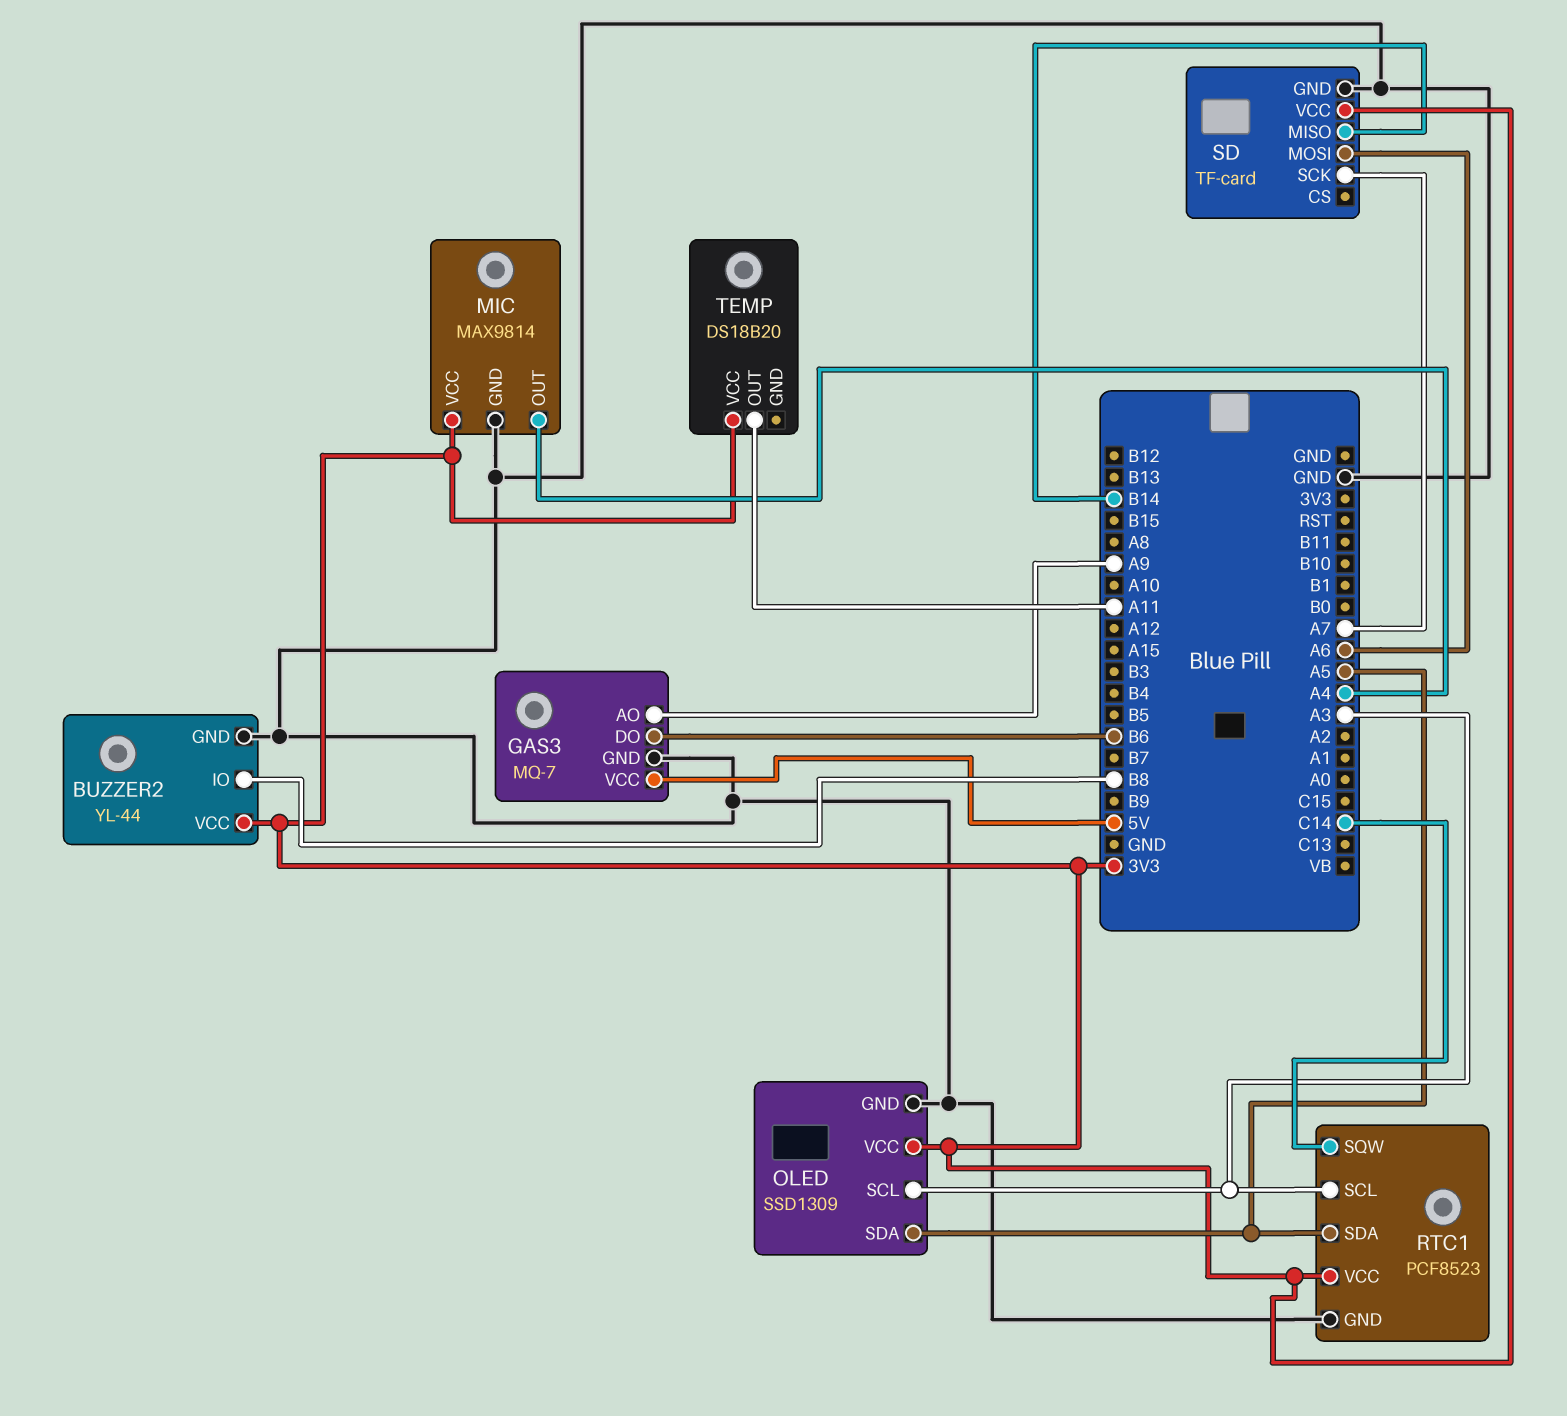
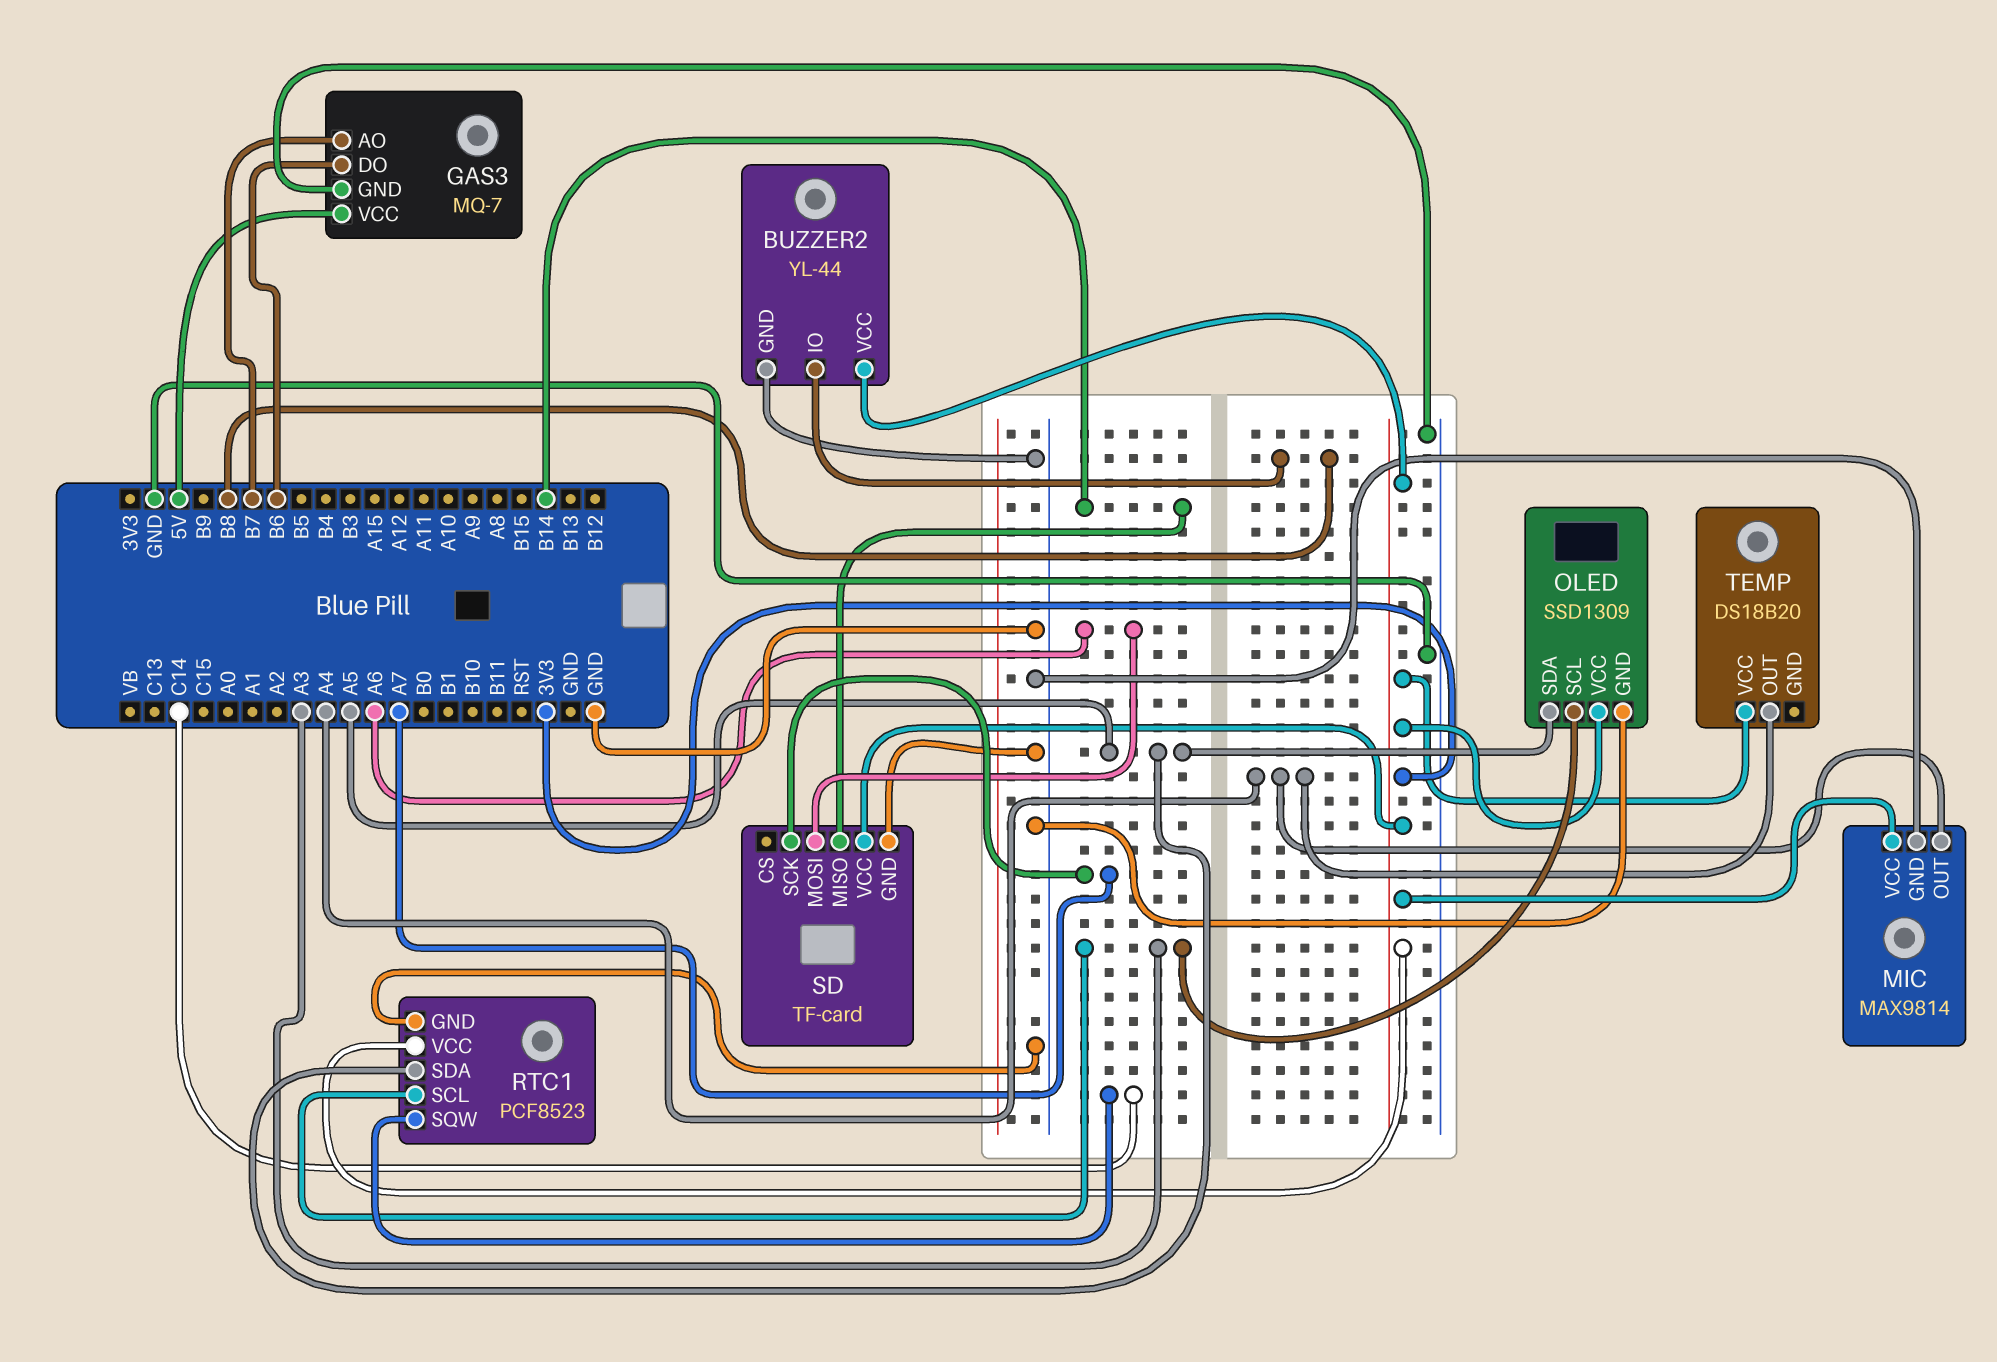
GAS3 pin AO: A9 -> B7
TEMP pin OUT: A11 -> A4

